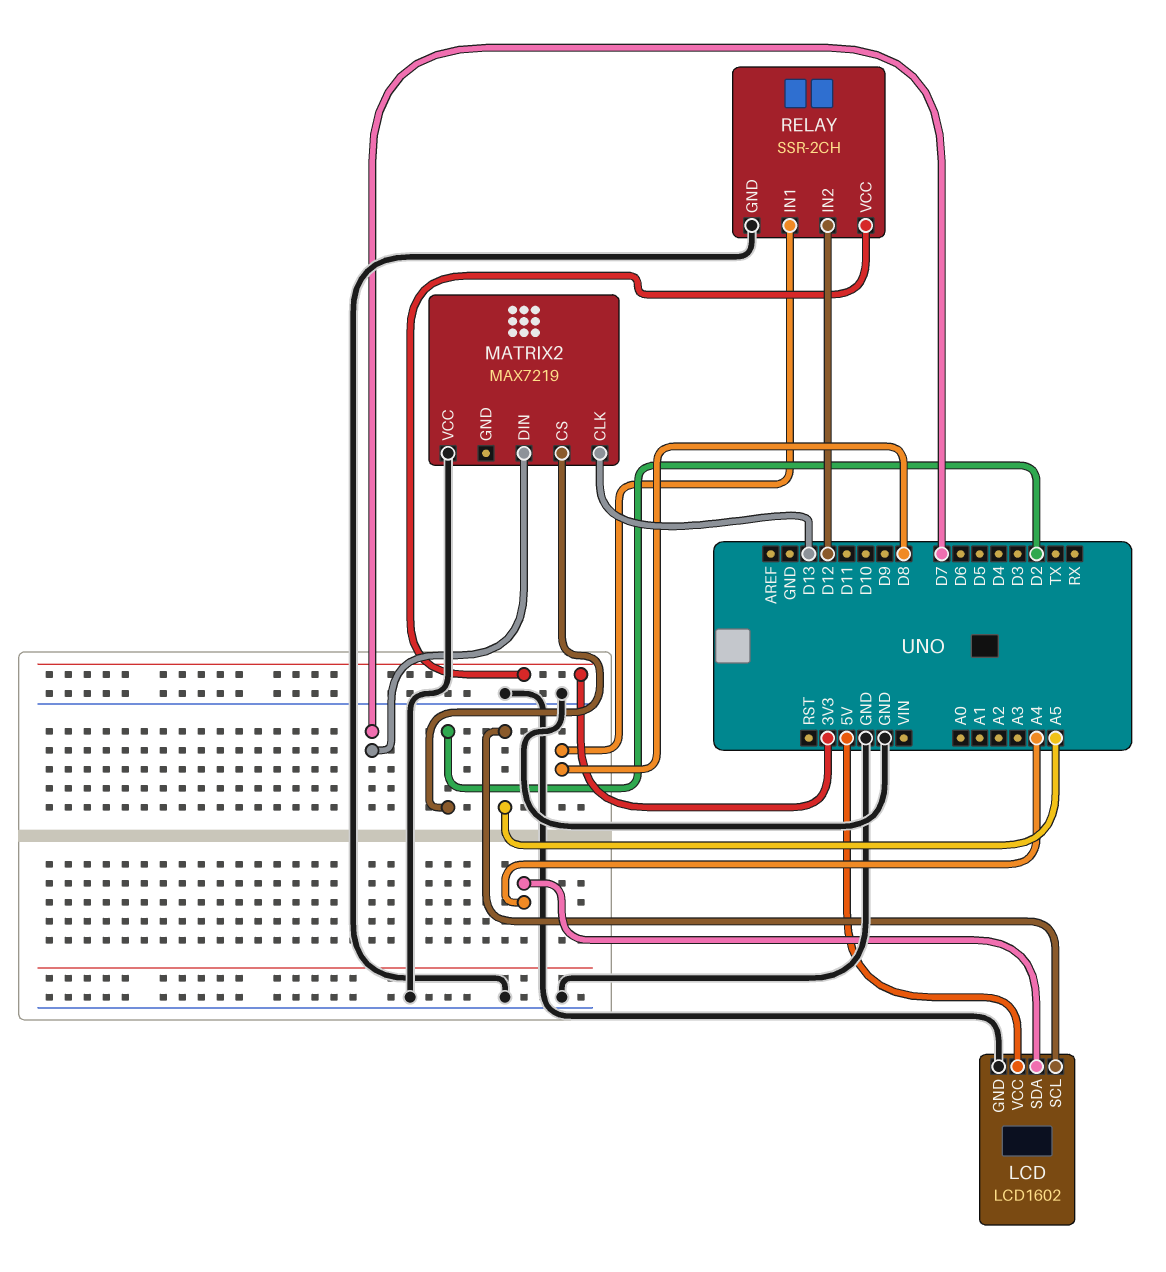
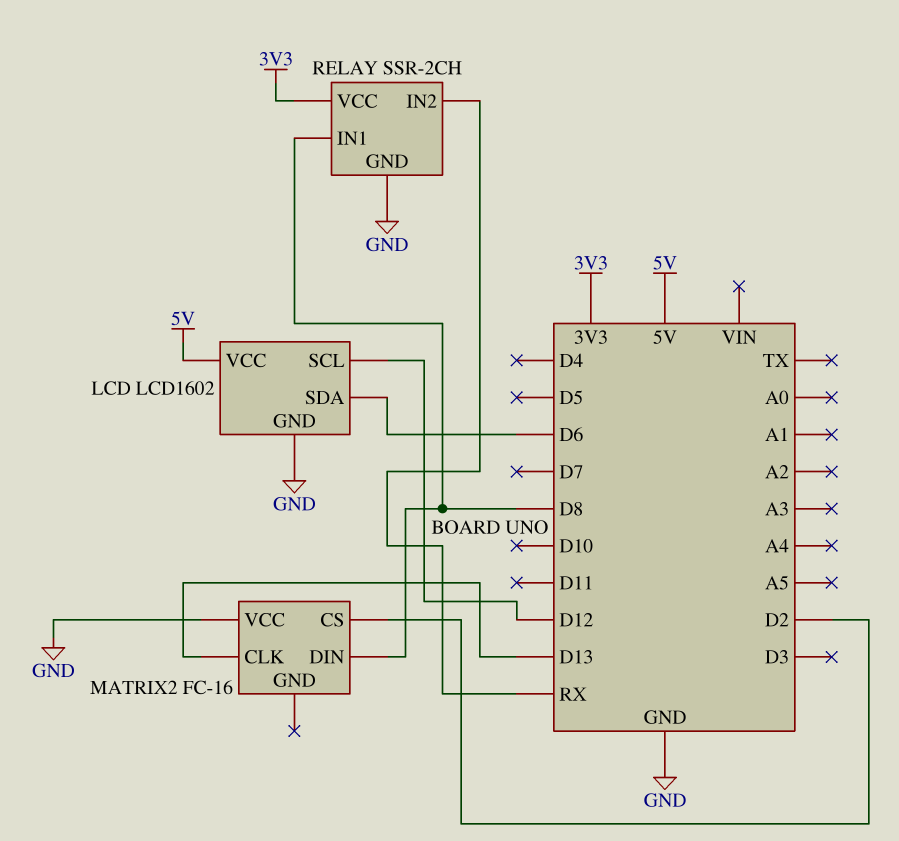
LCD pin SCL: A5 -> D12
LCD pin SDA: A4 -> D6
MATRIX2: MAX7219 -> FC-16
MATRIX2 pin DIN: D7 -> D8
RELAY pin IN2: D12 -> RX

